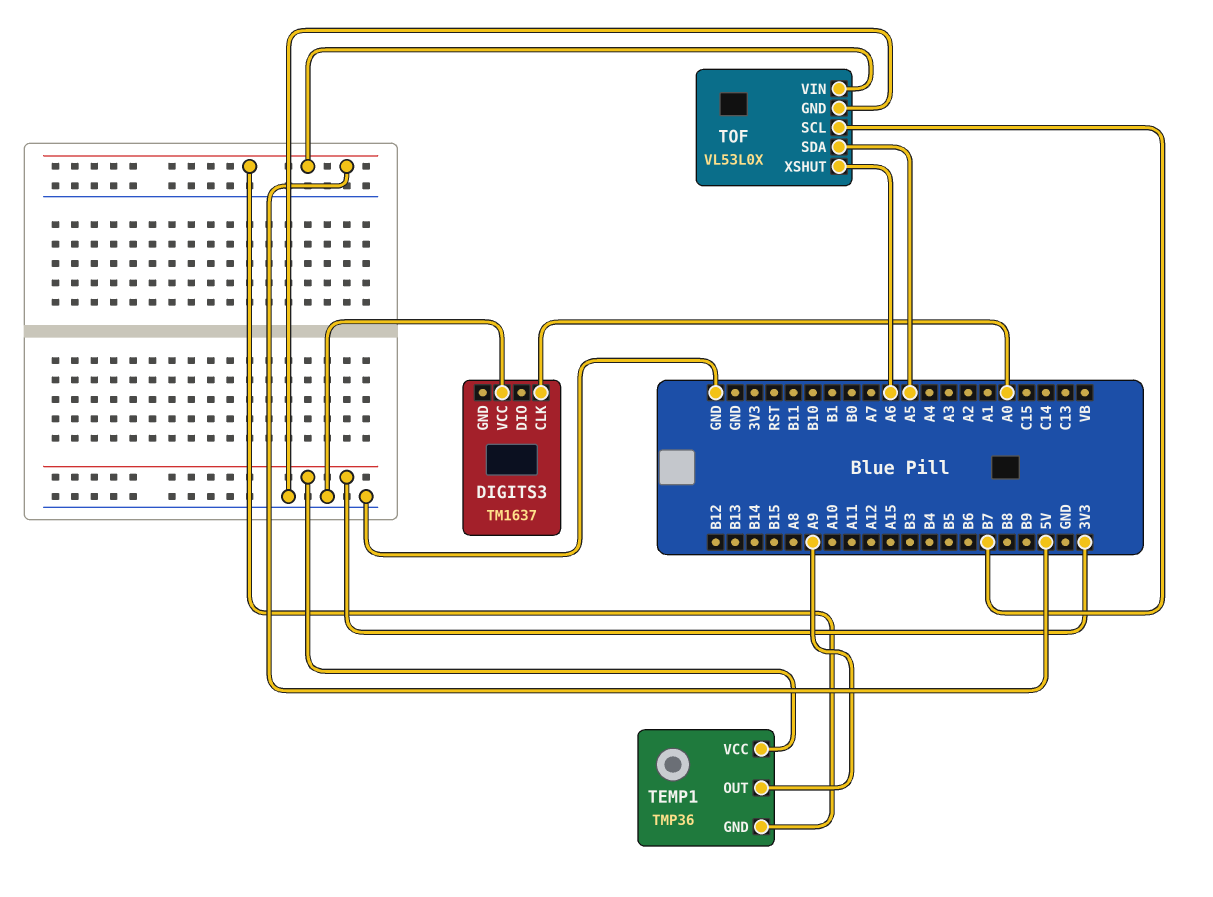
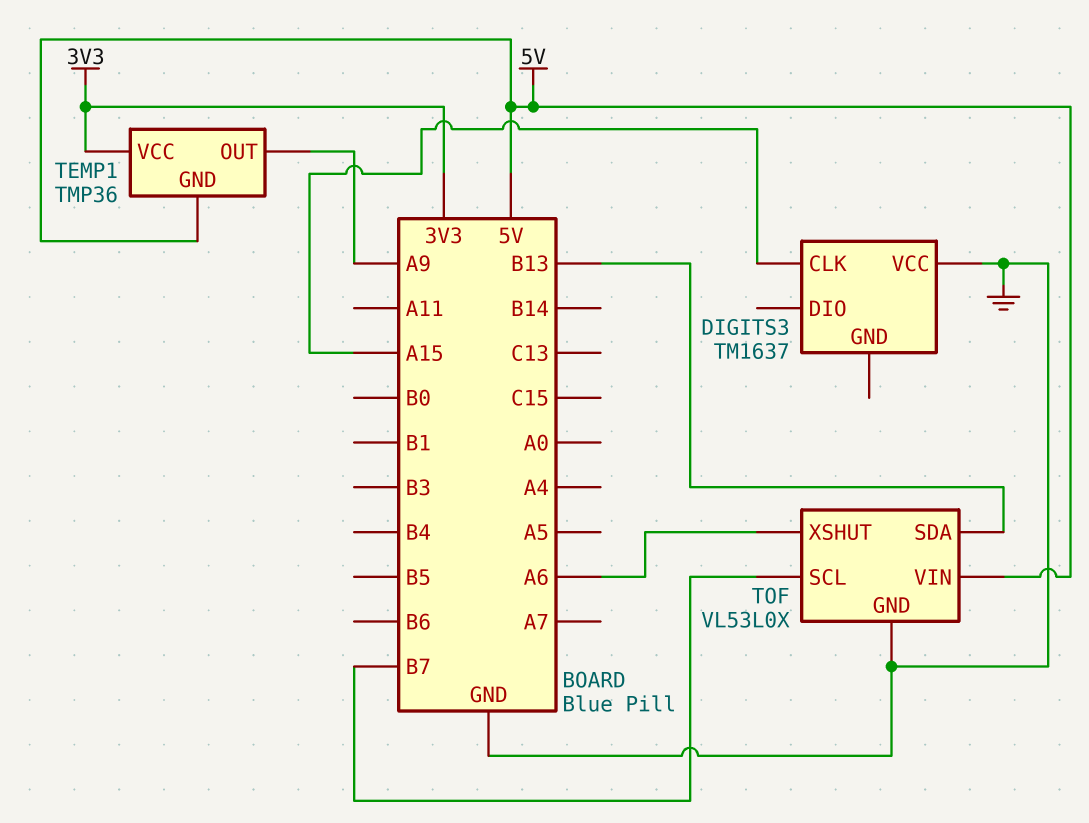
DIGITS3 pin CLK: A0 -> A15
TOF pin SDA: A5 -> B13

